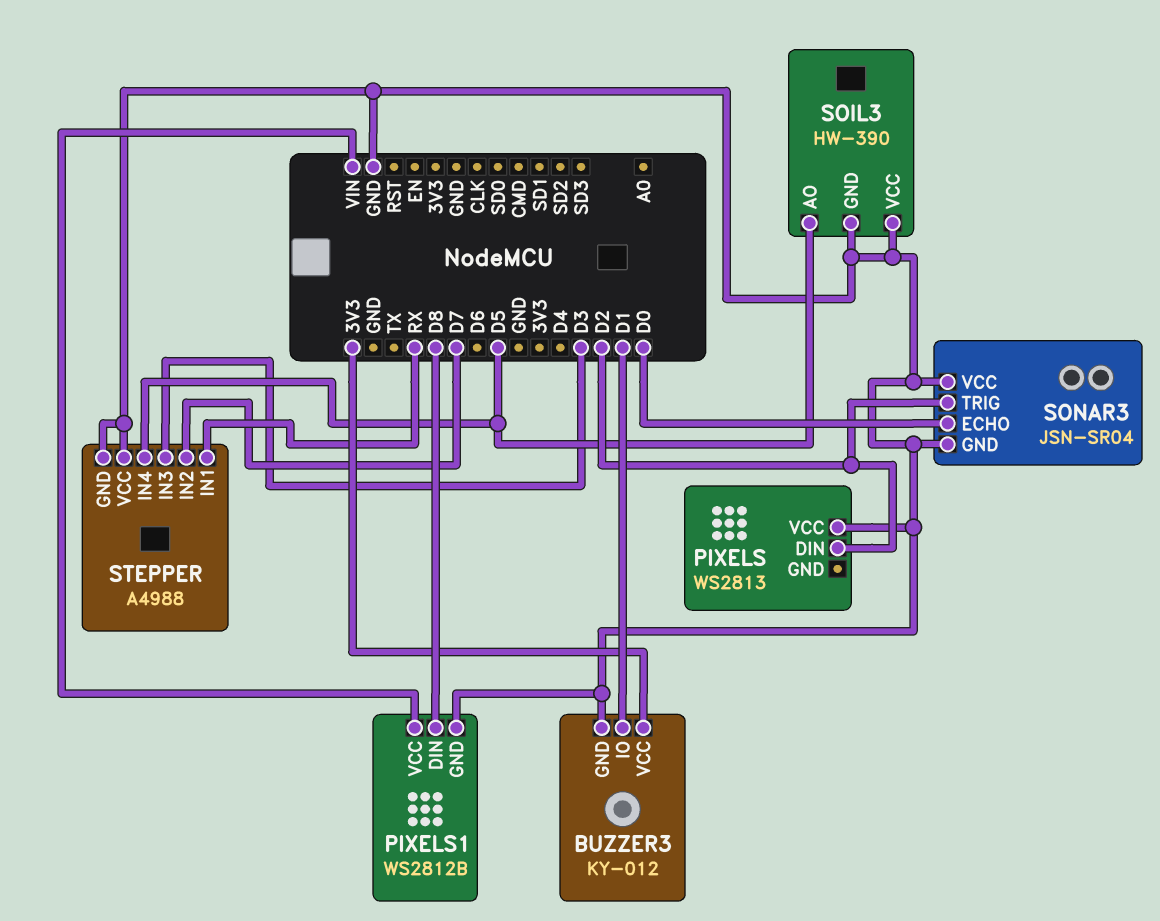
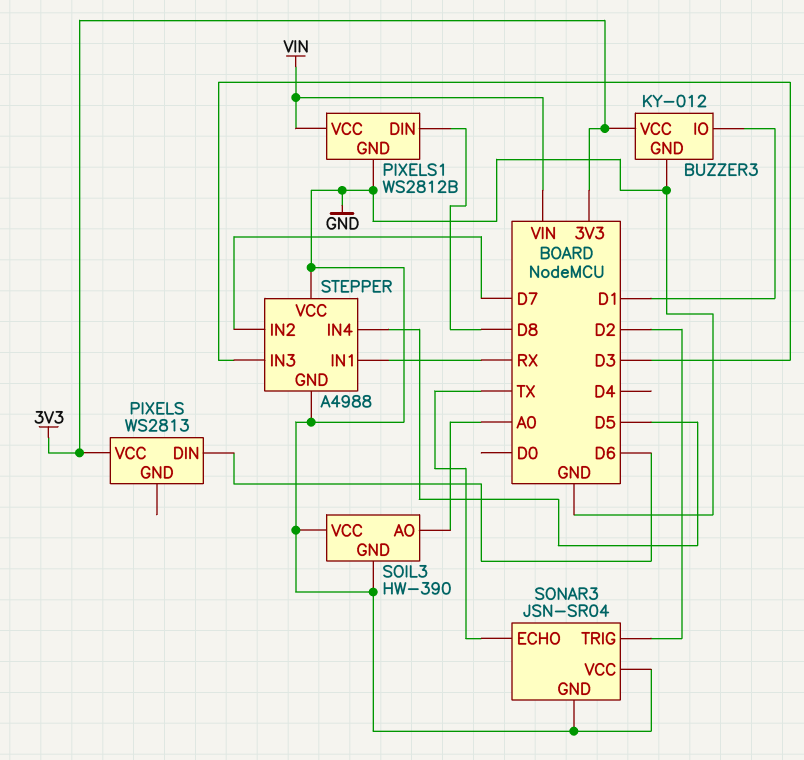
PIXELS pin DIN: D2 -> D6
PIXELS pin VCC: GND -> 3V3
SOIL3 pin AO: D5 -> A0
SONAR3 pin ECHO: D0 -> TX

